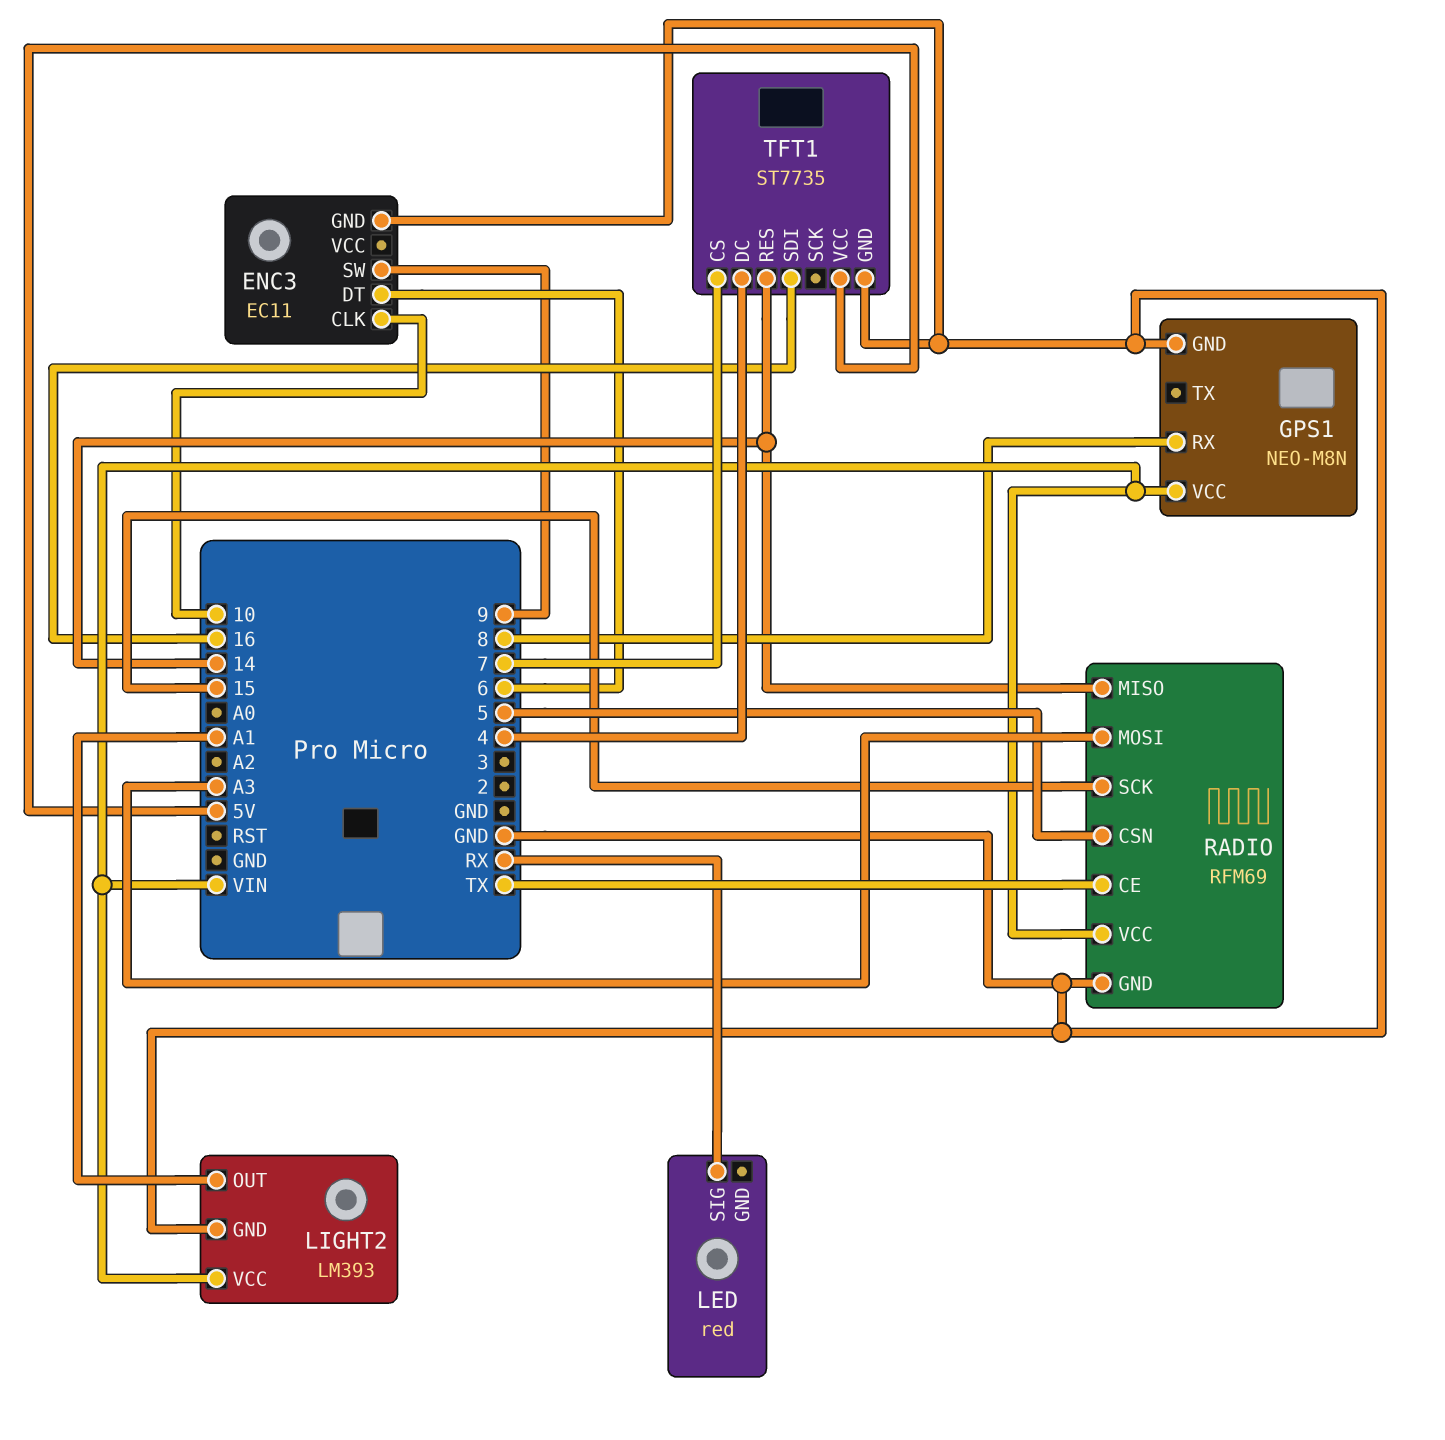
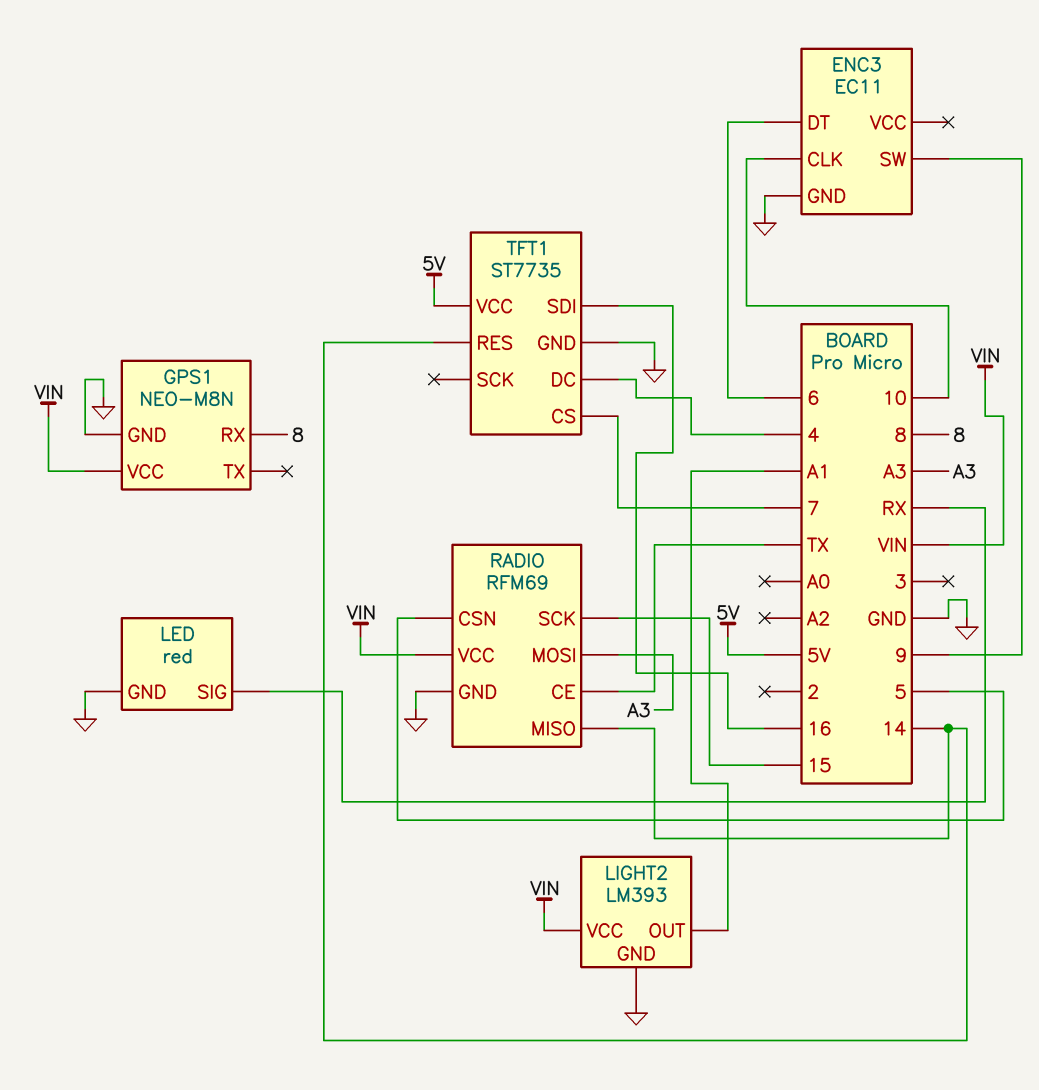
LED pin GND: none -> GND

